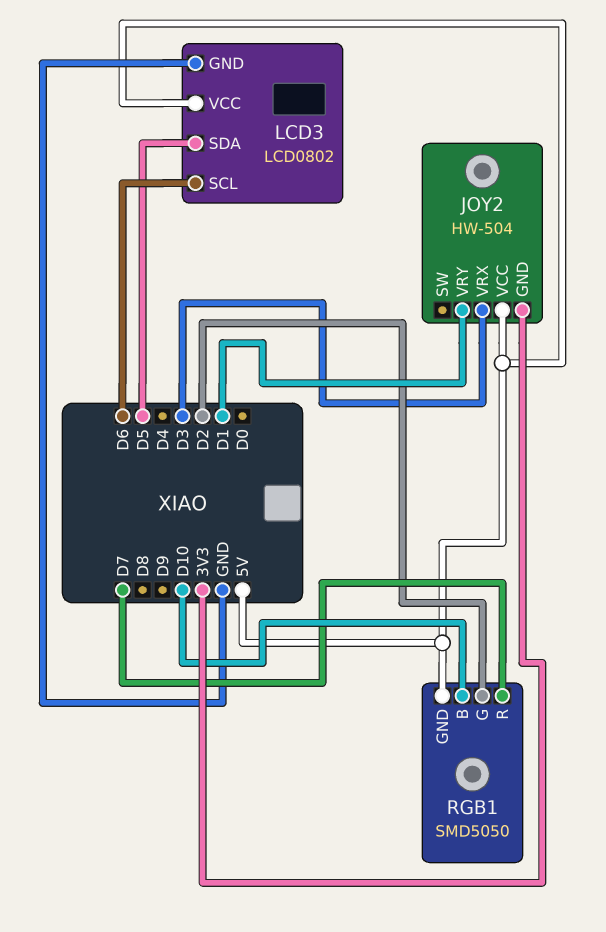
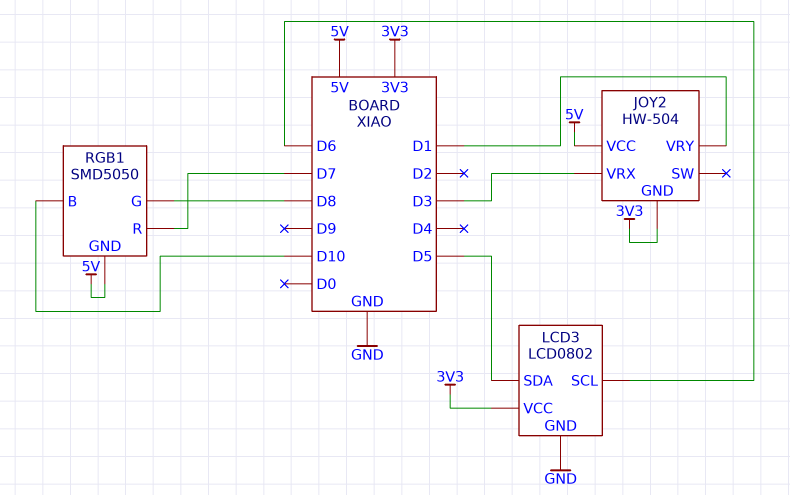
LCD3 pin VCC: 5V -> 3V3
RGB1 pin G: D2 -> D8

